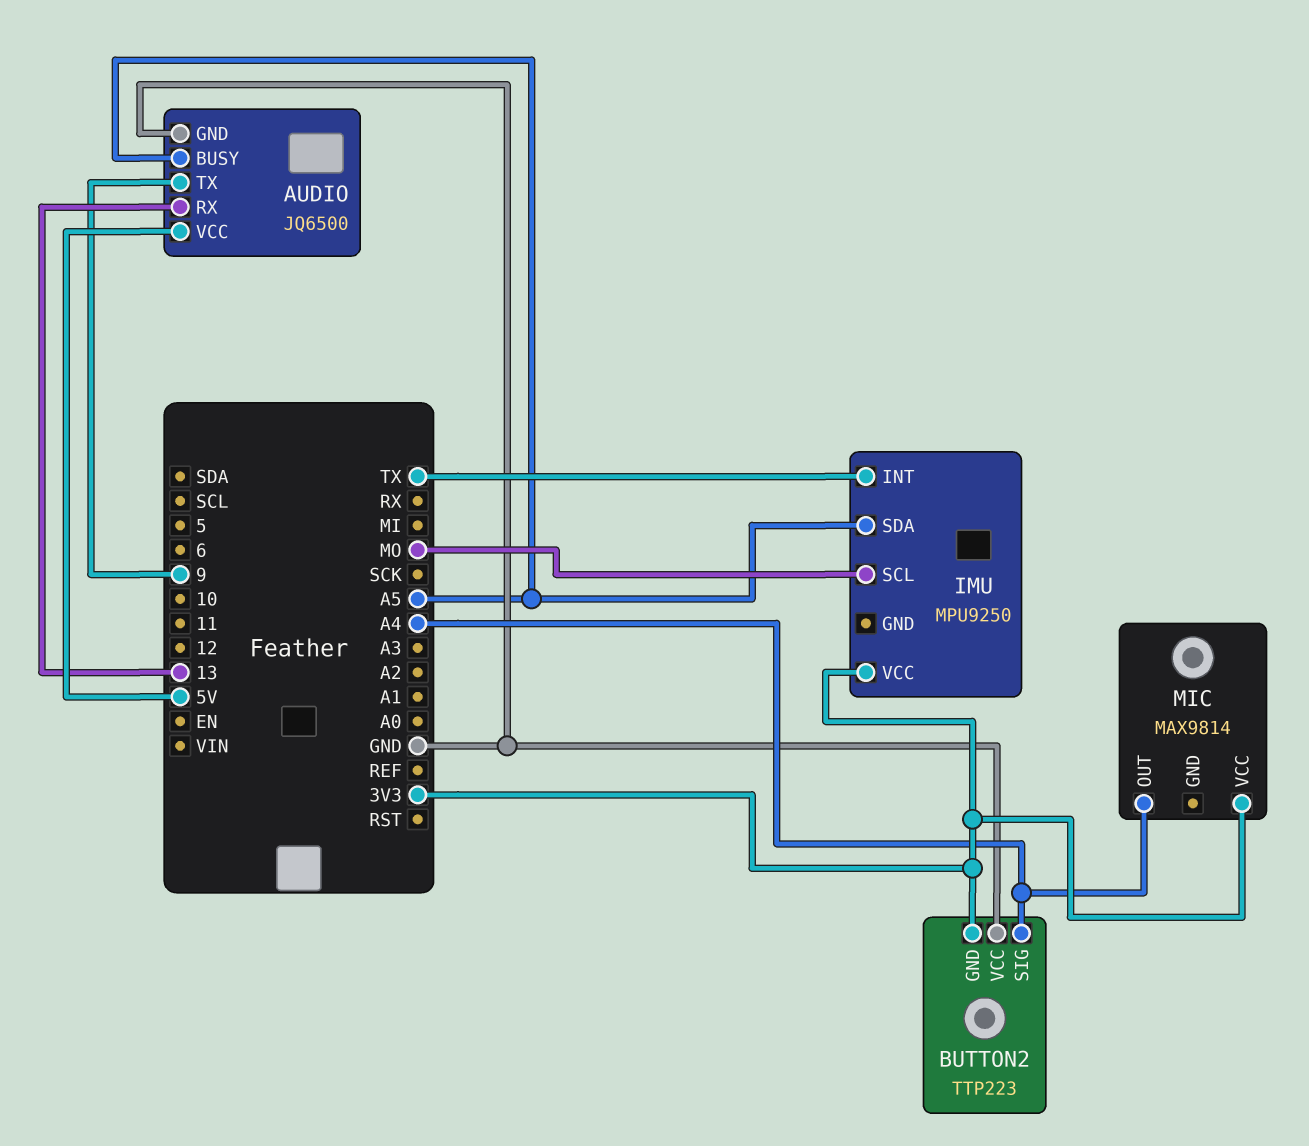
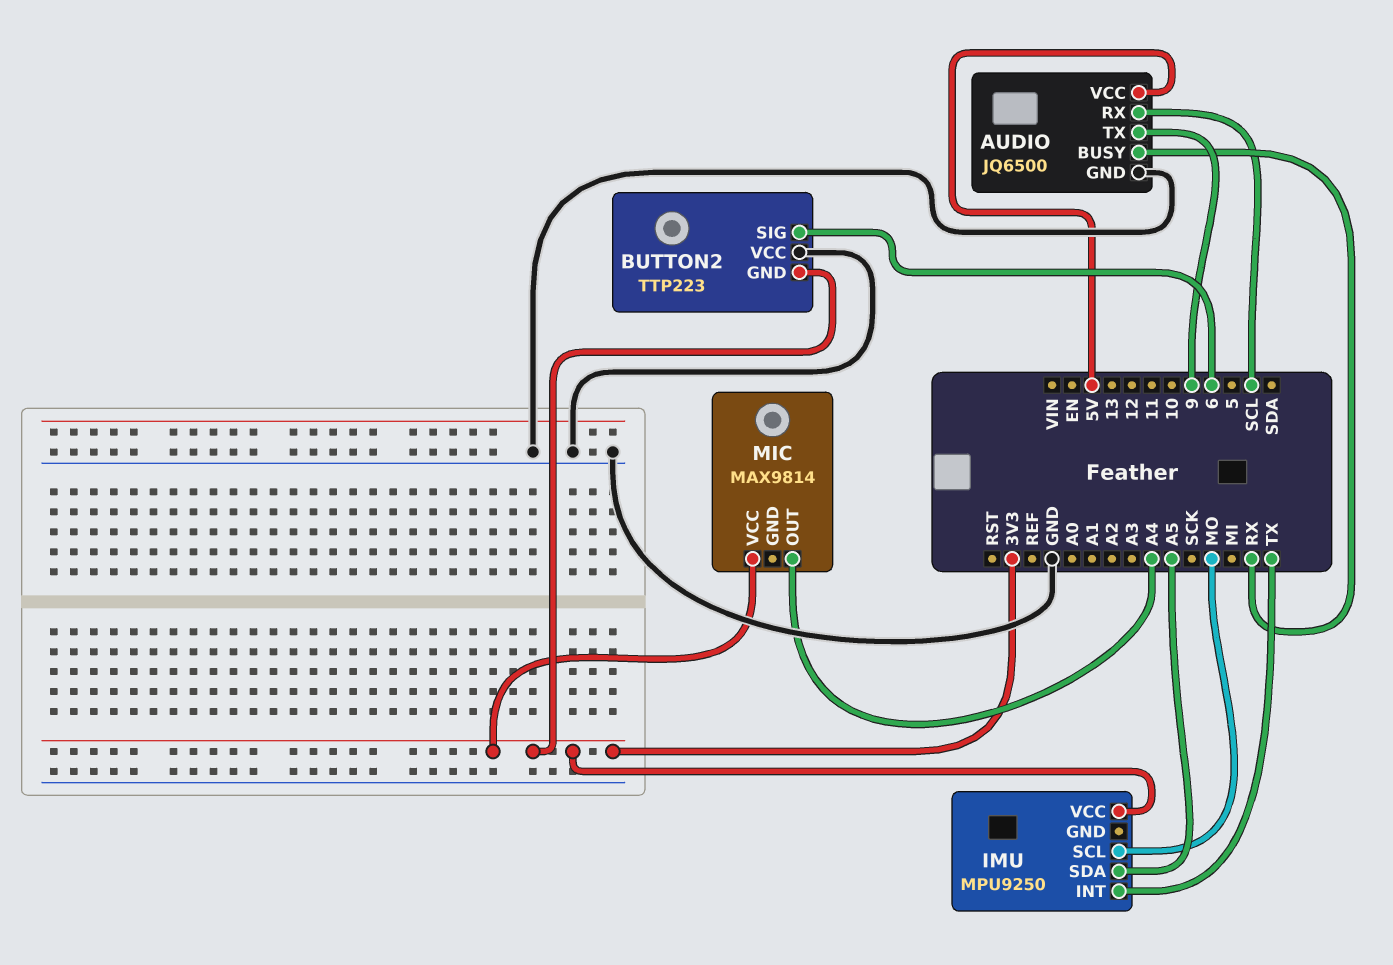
AUDIO pin BUSY: A5 -> RX
AUDIO pin RX: 13 -> SCL
BUTTON2 pin SIG: A4 -> 6

